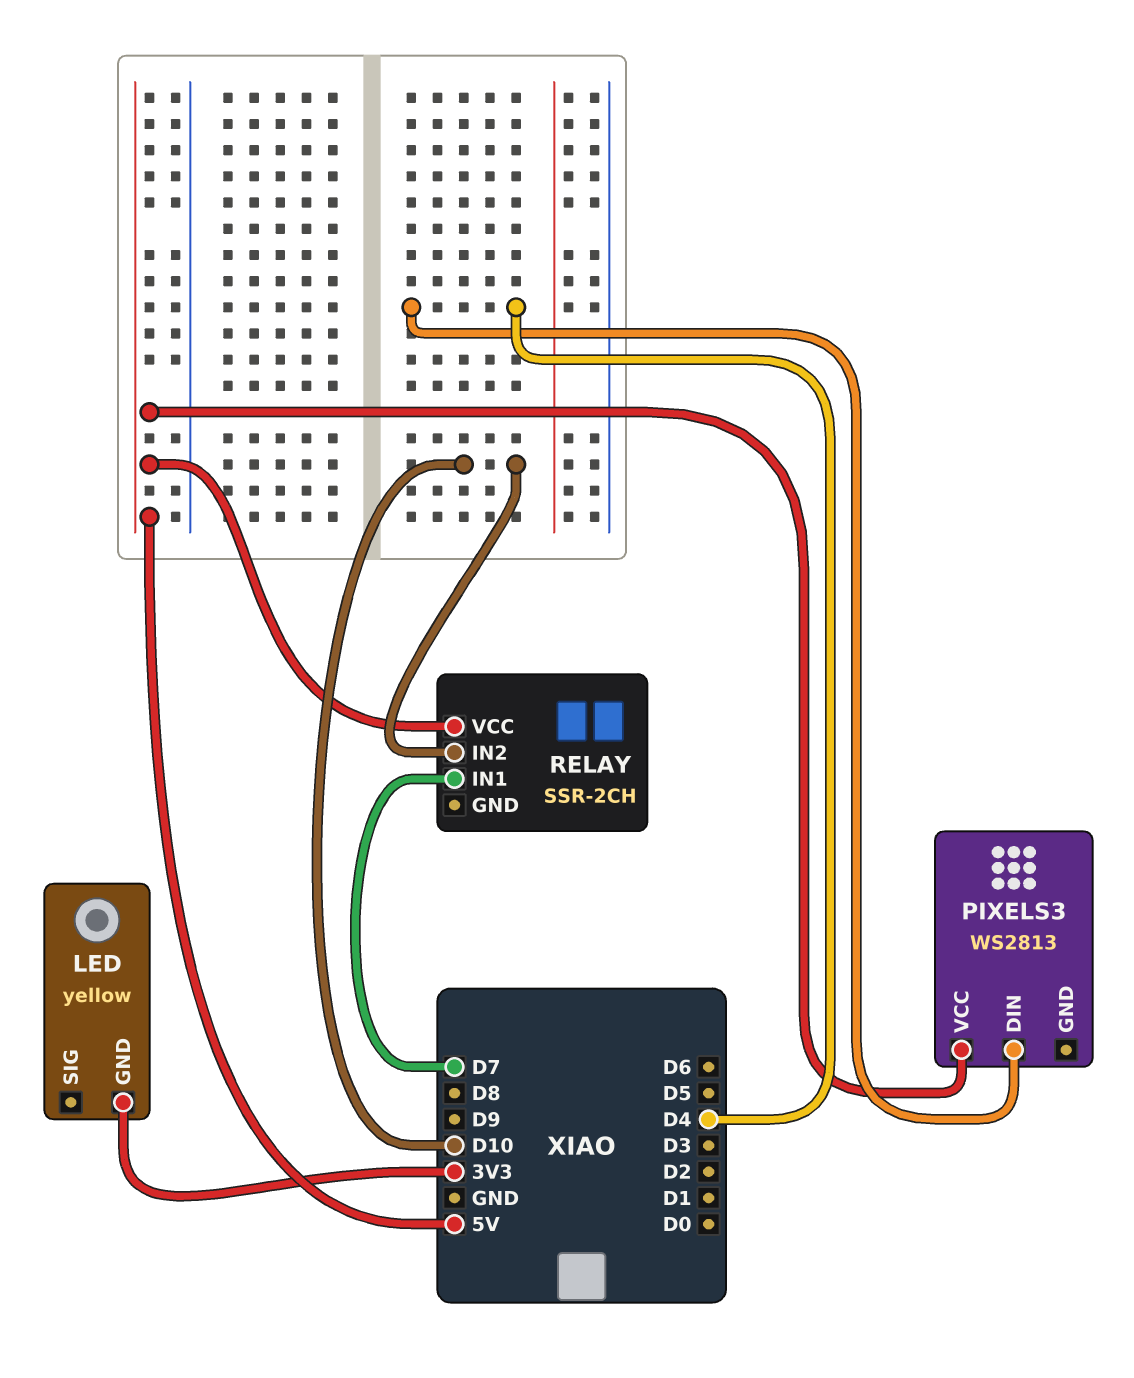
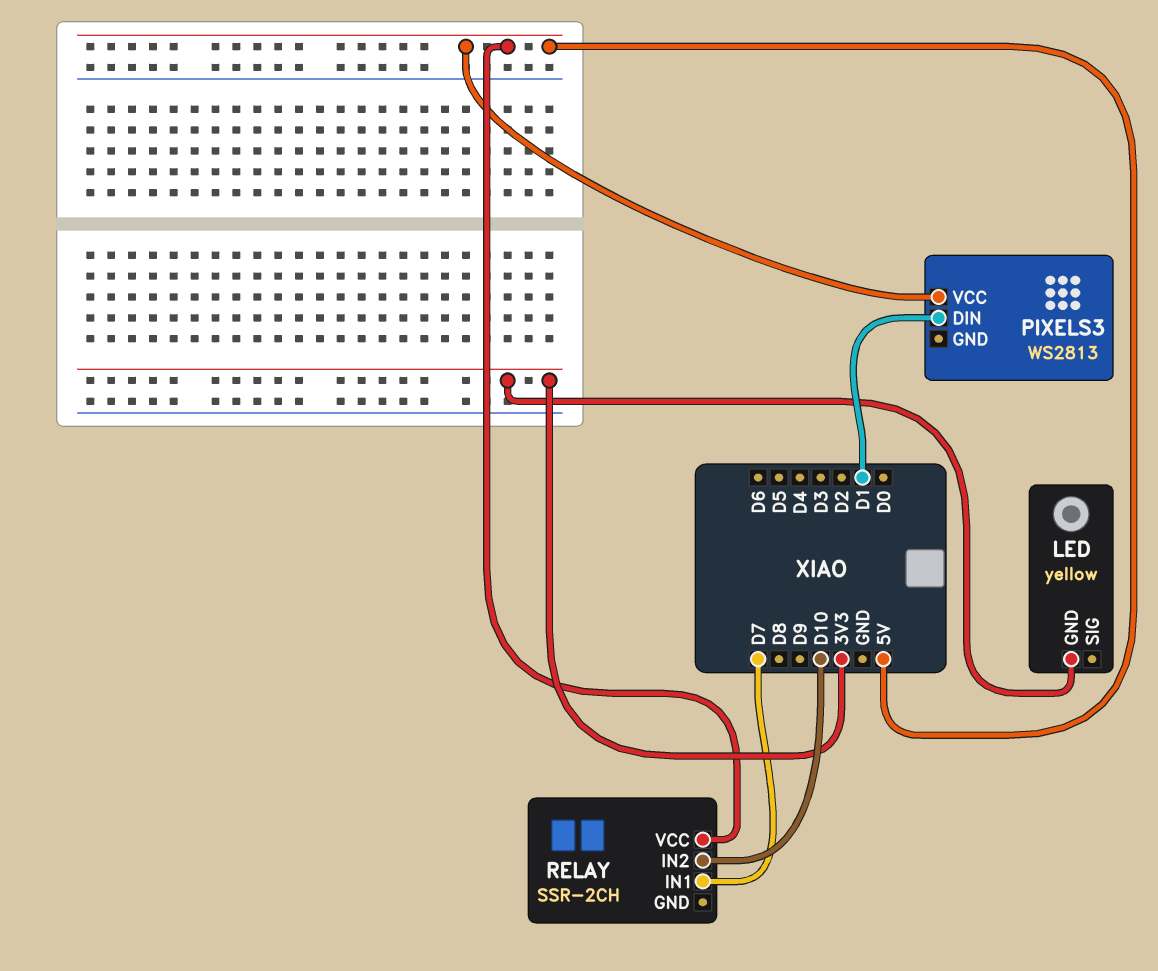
PIXELS3 pin DIN: D4 -> D1

